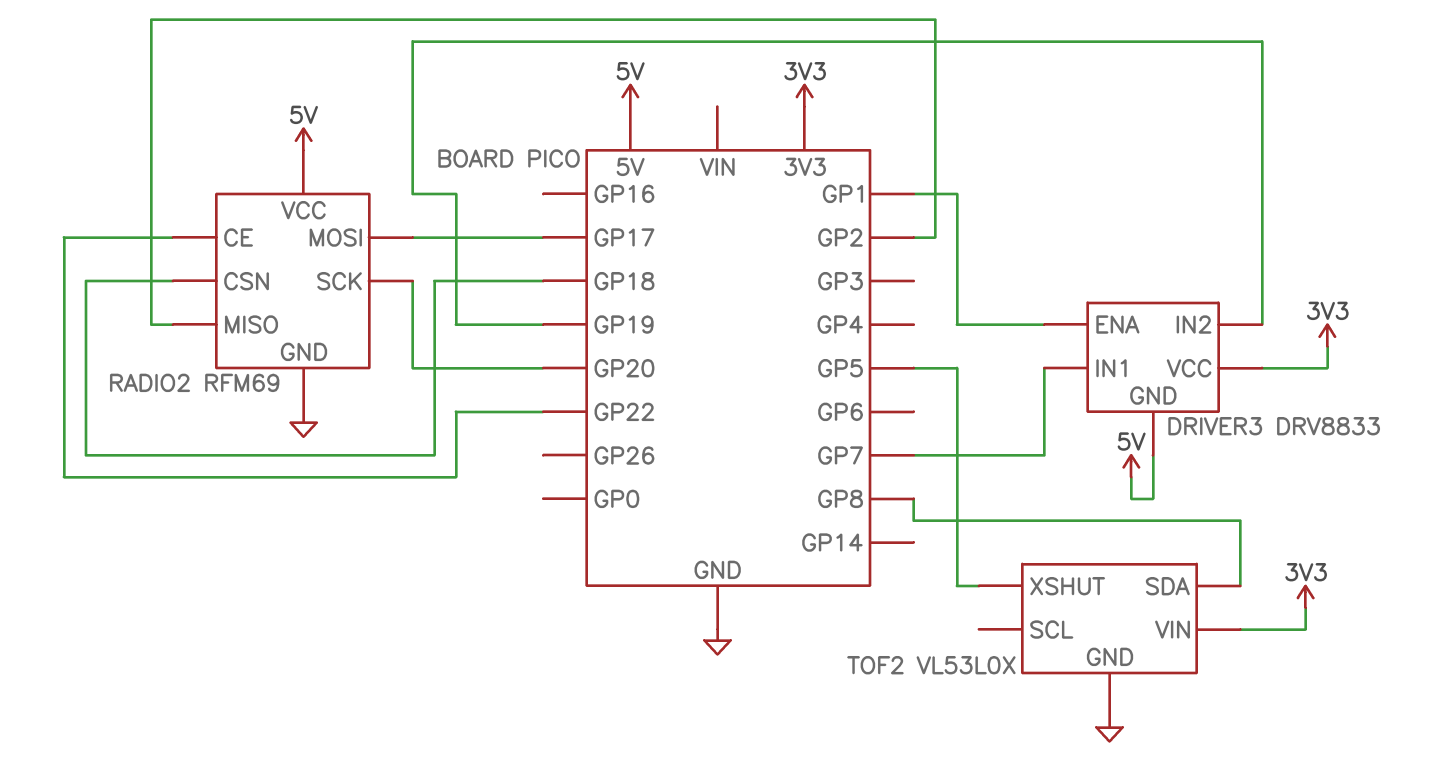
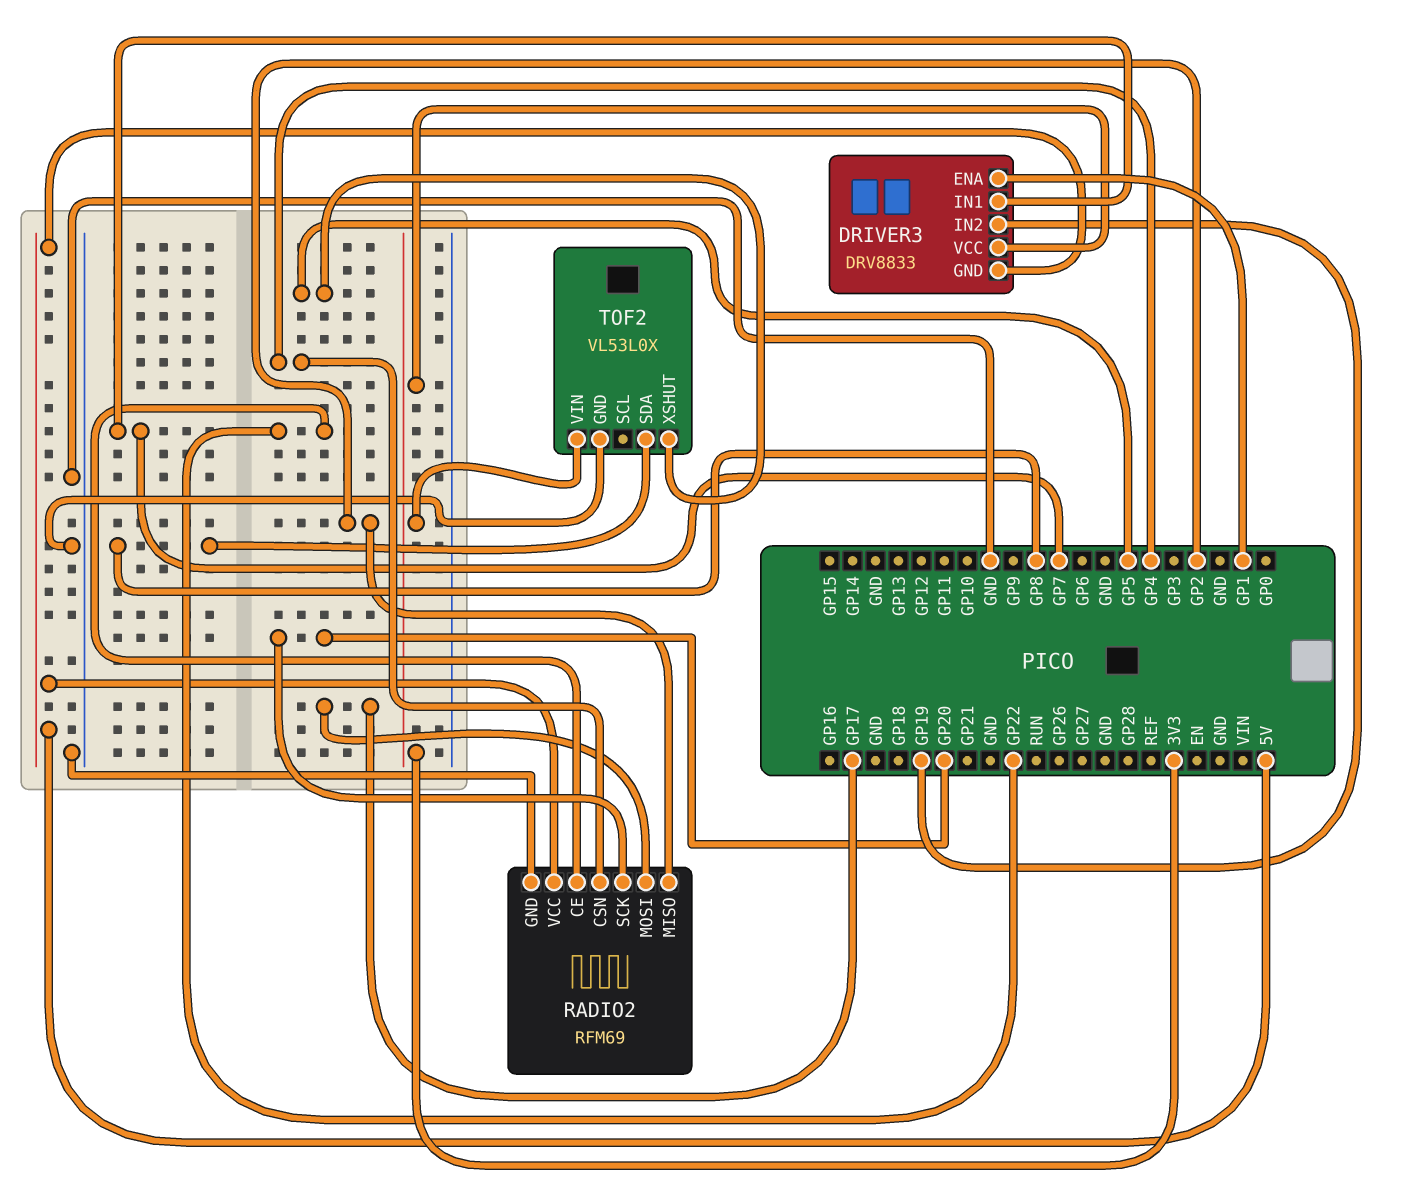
RADIO2 pin CSN: GP18 -> GP4

